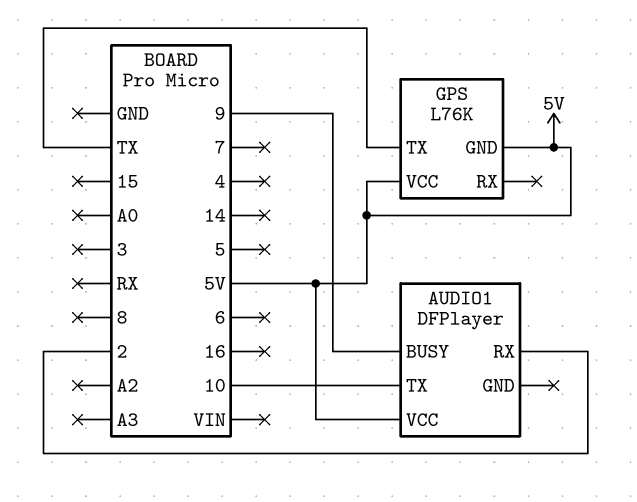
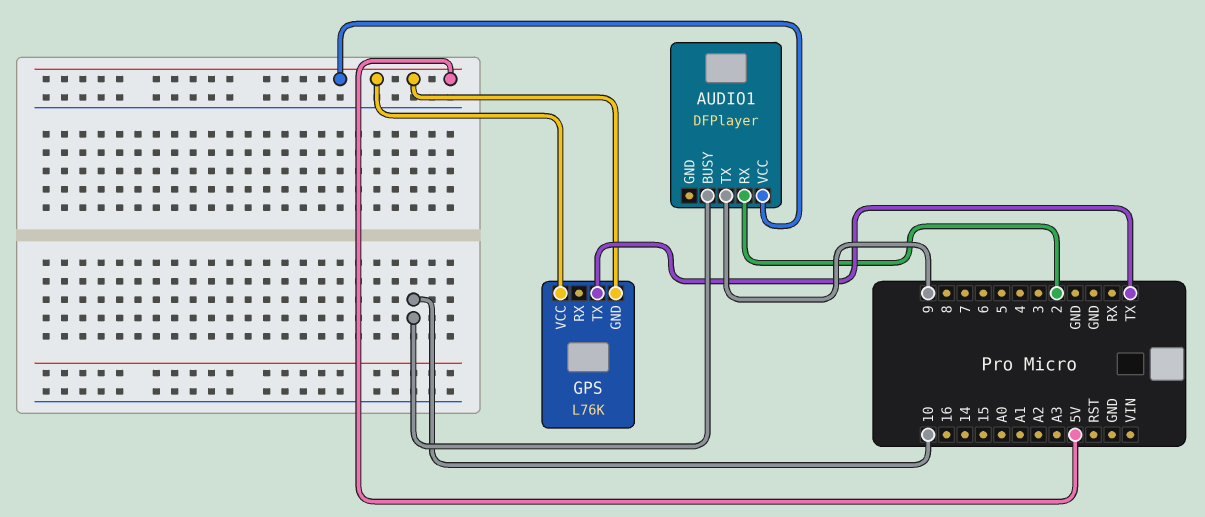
AUDIO1 pin BUSY: 9 -> 10
AUDIO1 pin TX: 10 -> 9

